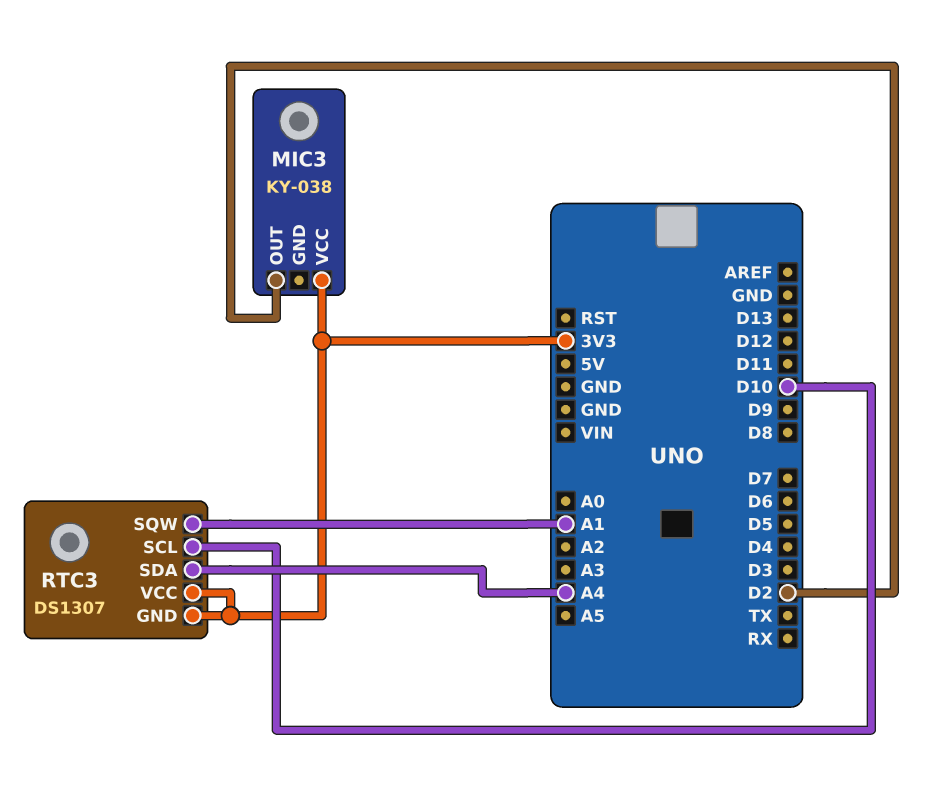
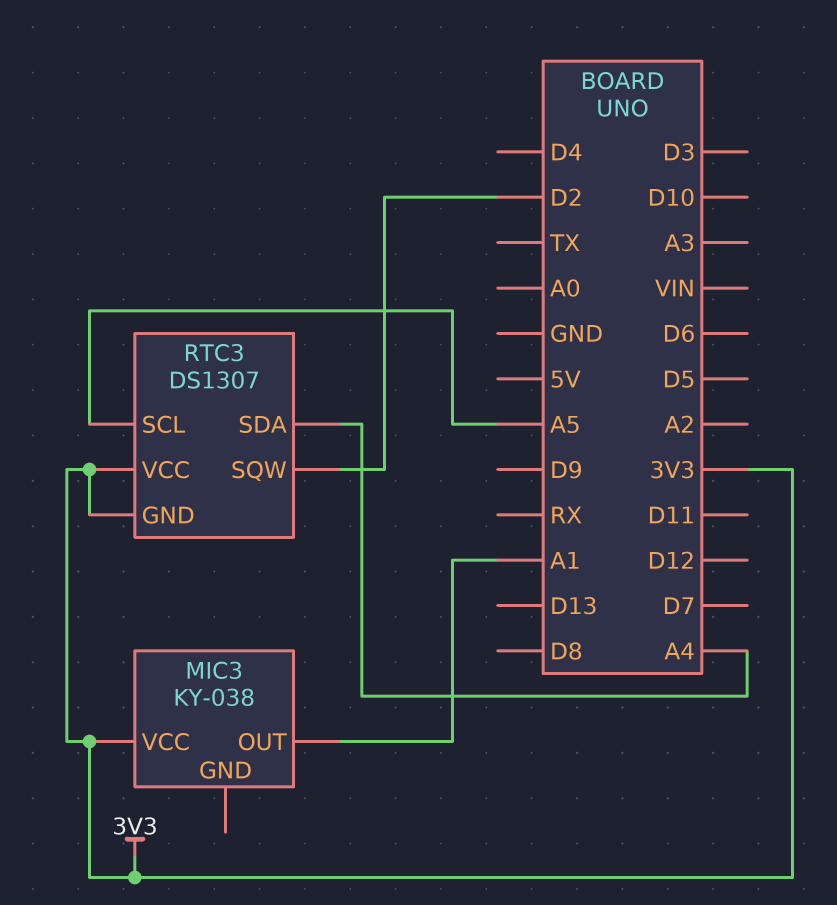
MIC3 pin OUT: D2 -> A1
RTC3 pin SCL: D10 -> A5
RTC3 pin SQW: A1 -> D2

